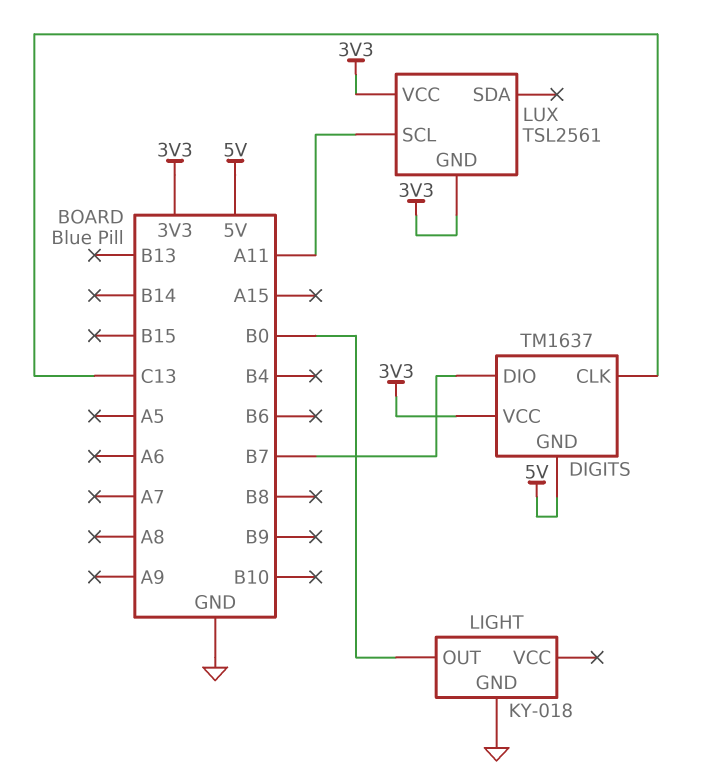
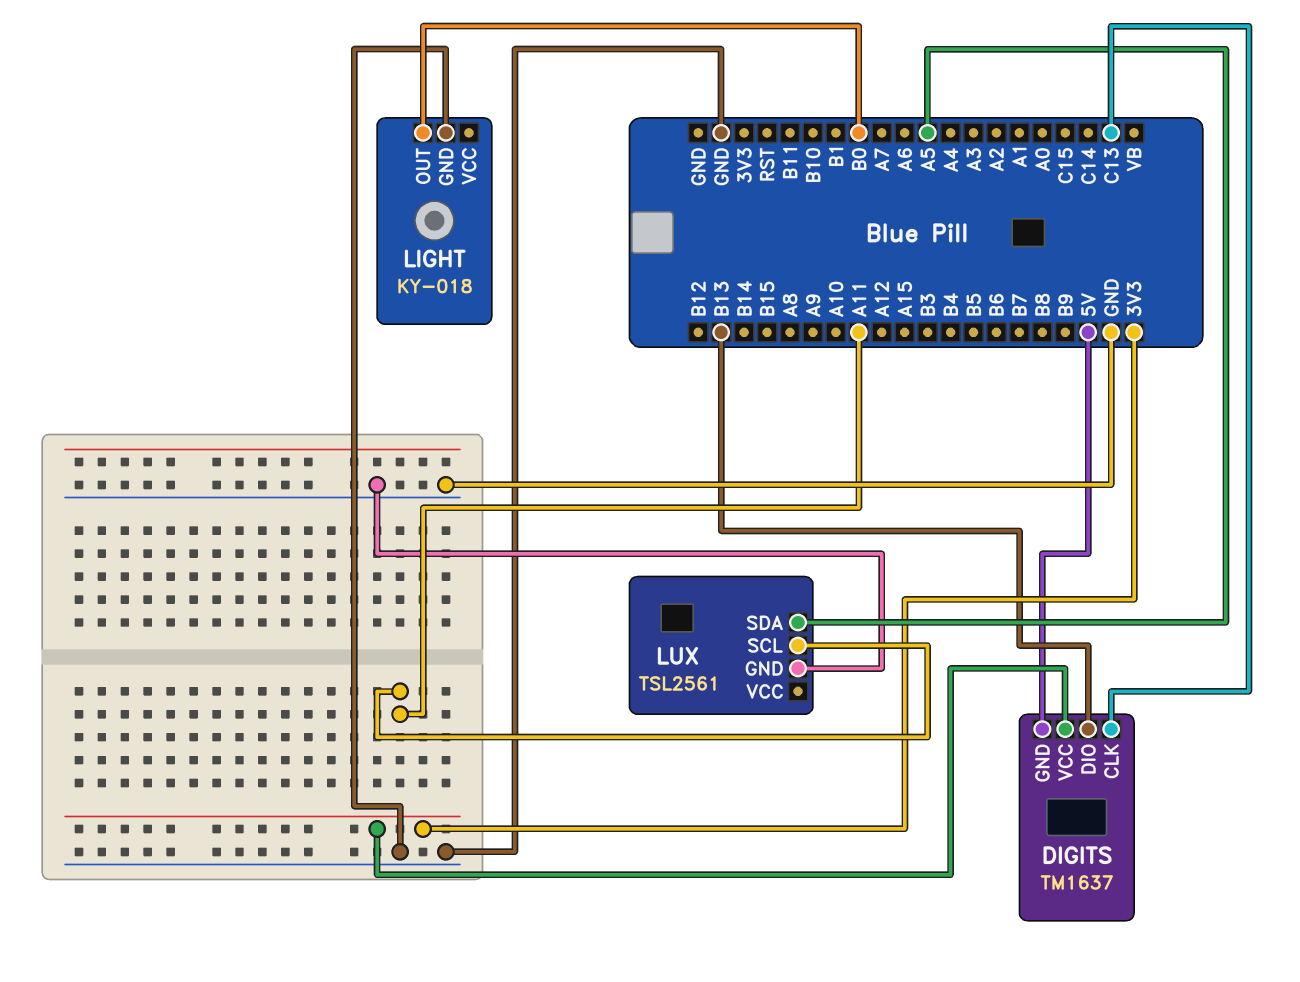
DIGITS pin DIO: B7 -> B13
LUX pin GND: 3V3 -> GND
LUX pin SDA: none -> A5
LUX pin VCC: 3V3 -> none

